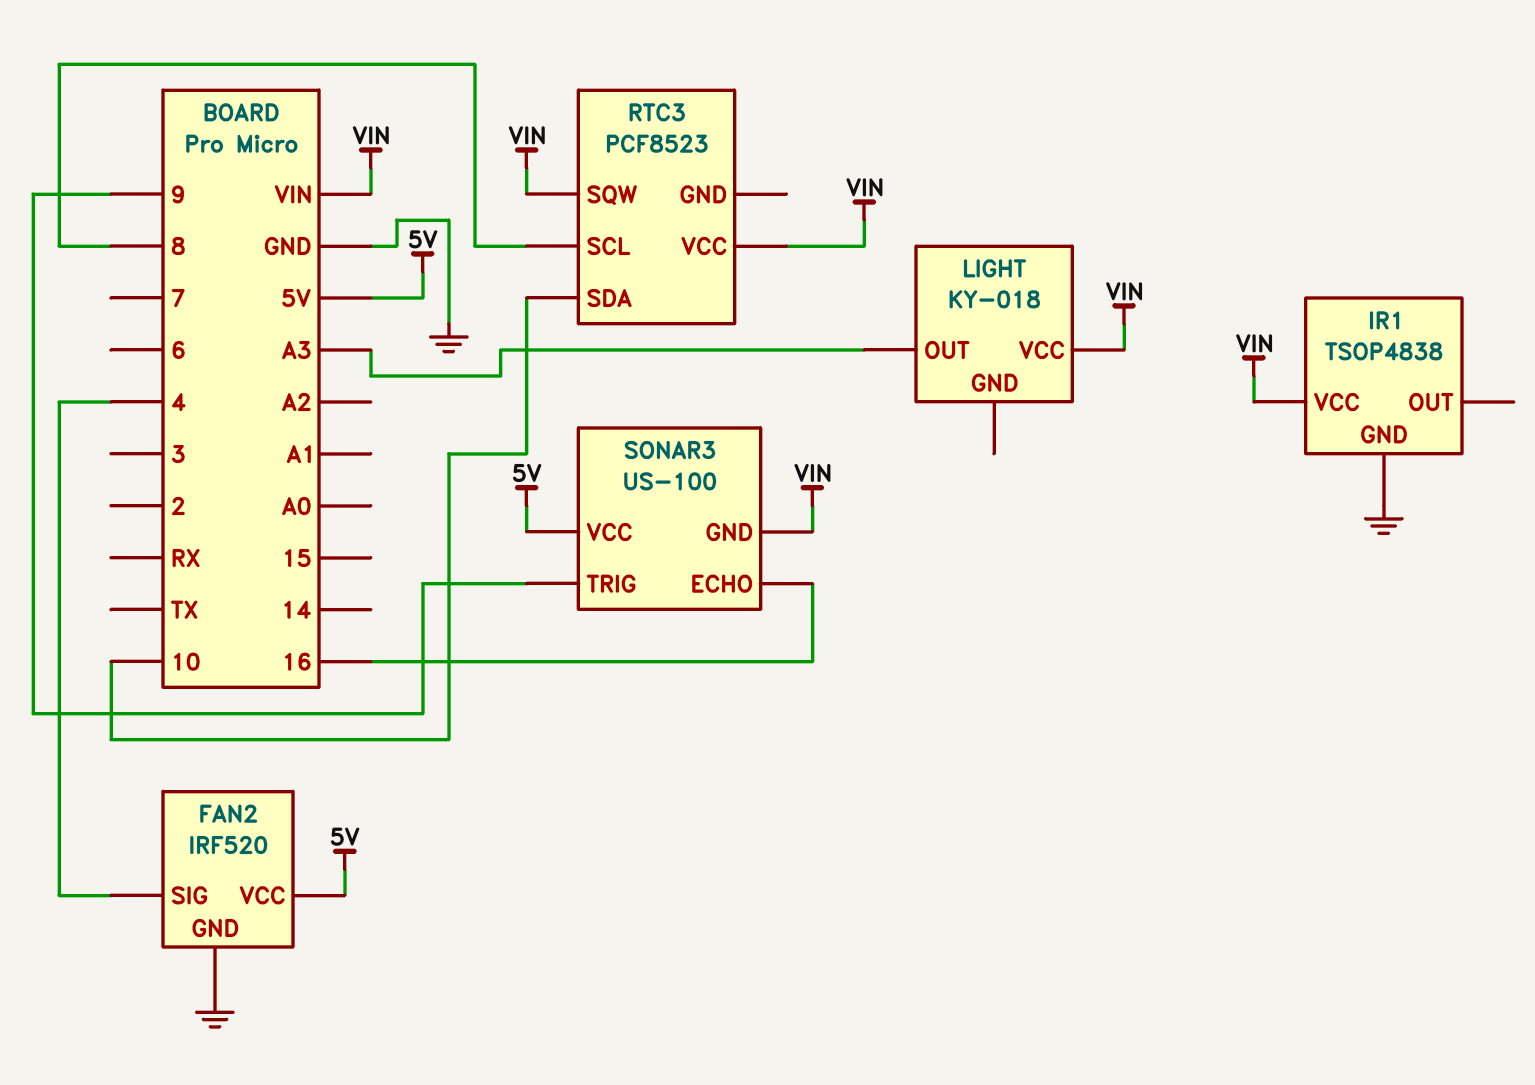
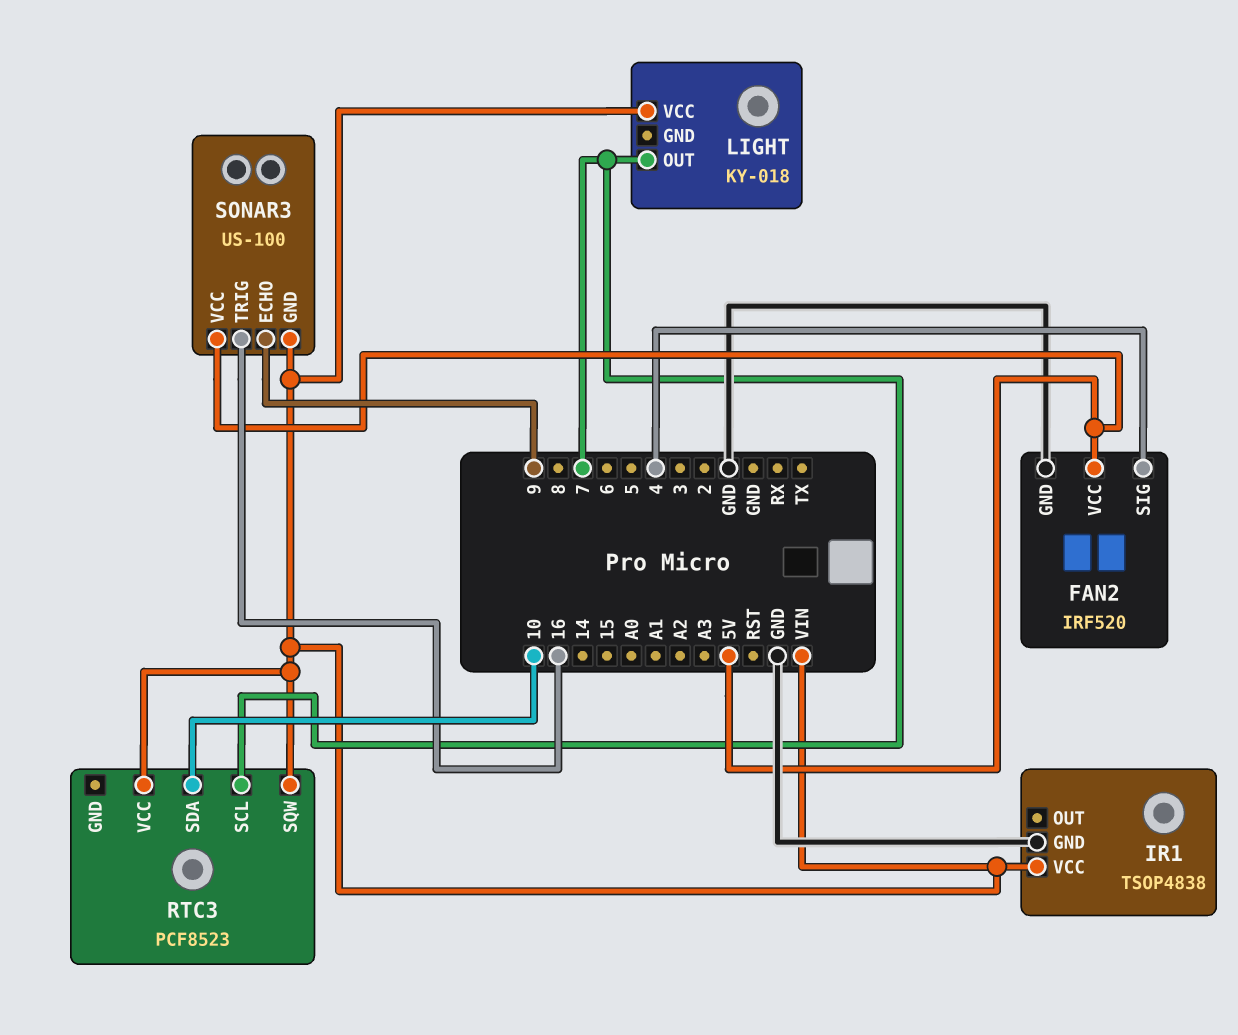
LIGHT pin OUT: A3 -> 7
RTC3 pin SCL: 8 -> 7
SONAR3 pin ECHO: 16 -> 9
SONAR3 pin TRIG: 9 -> 16

